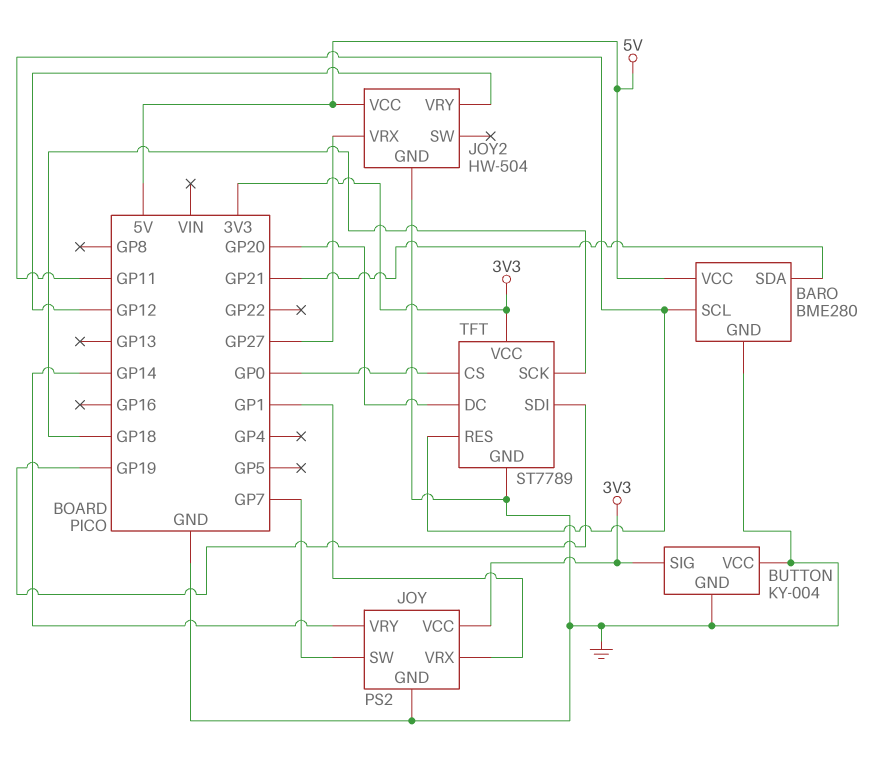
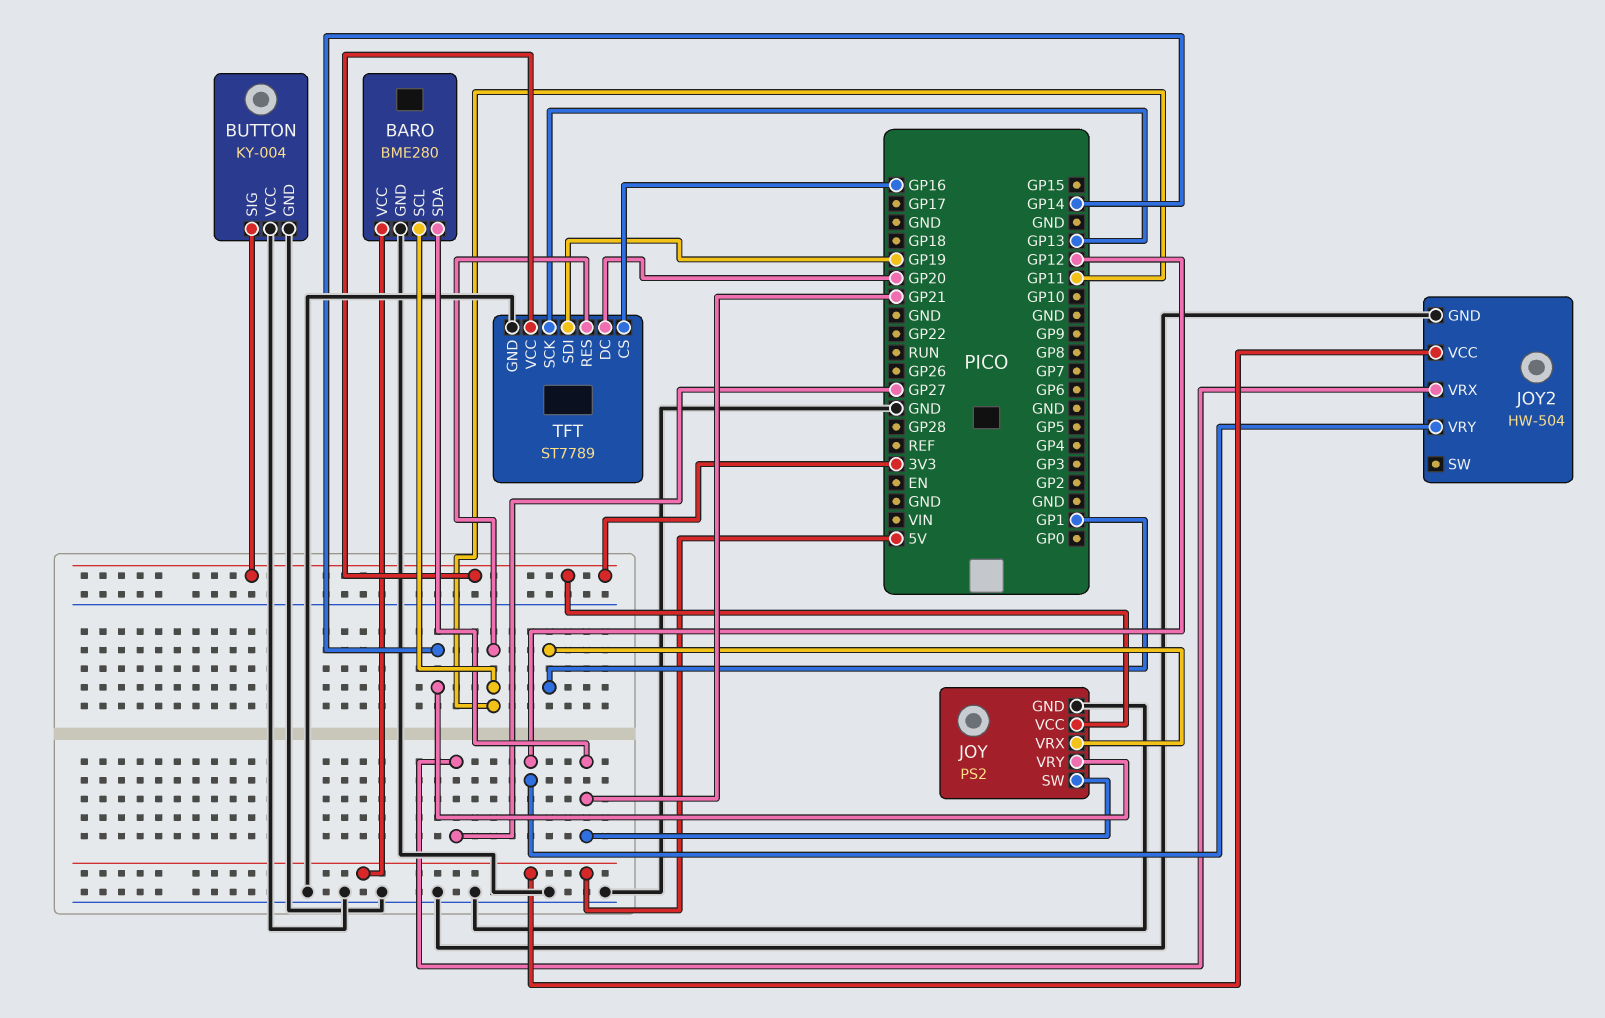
JOY pin SW: GP7 -> GP21
TFT pin CS: GP0 -> GP16
TFT pin SCK: GP18 -> GP13

